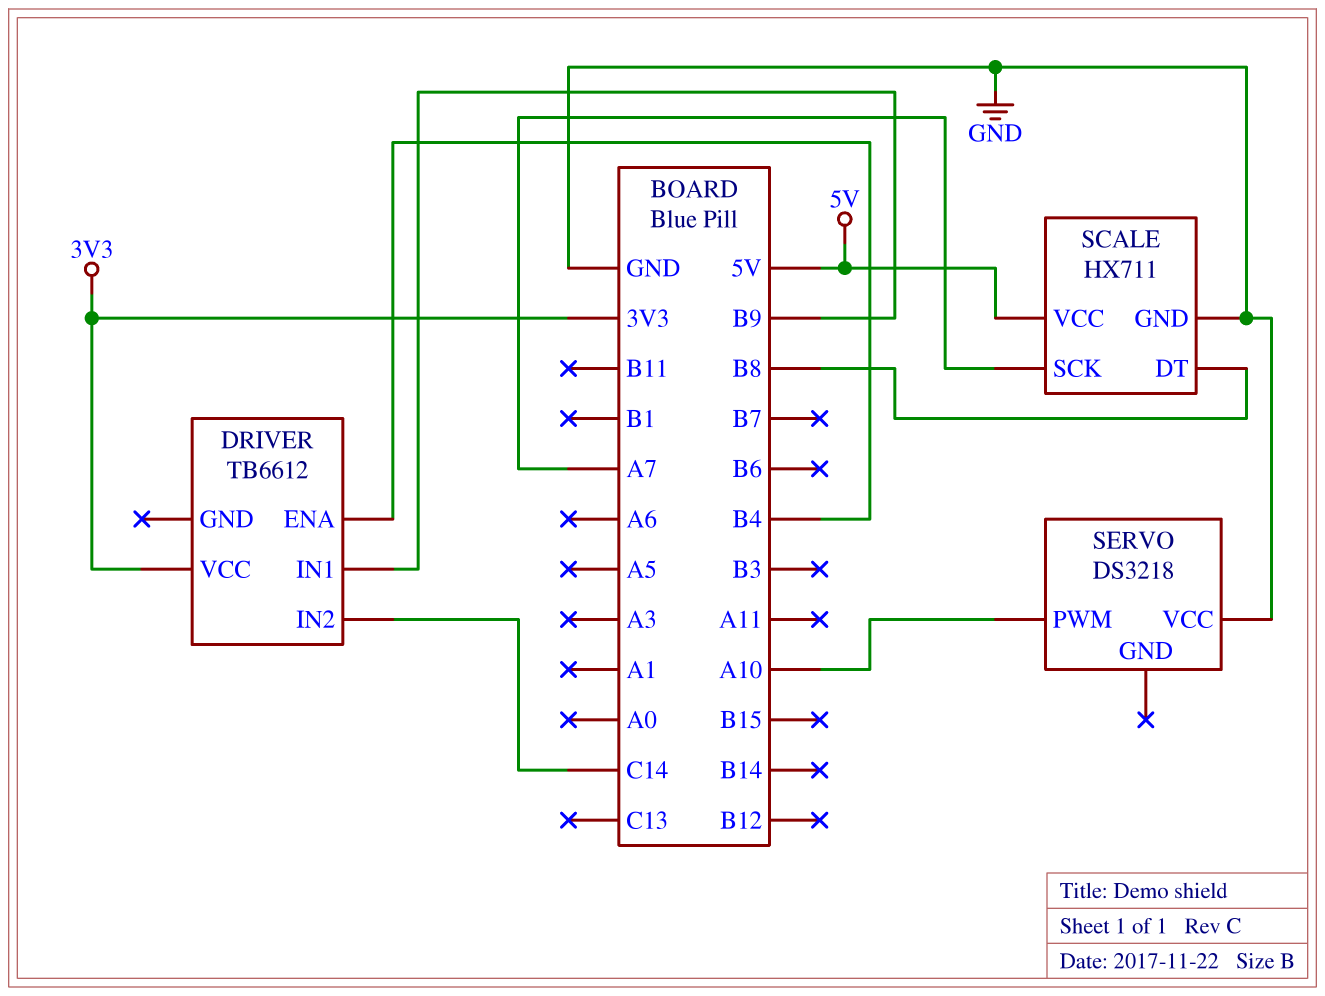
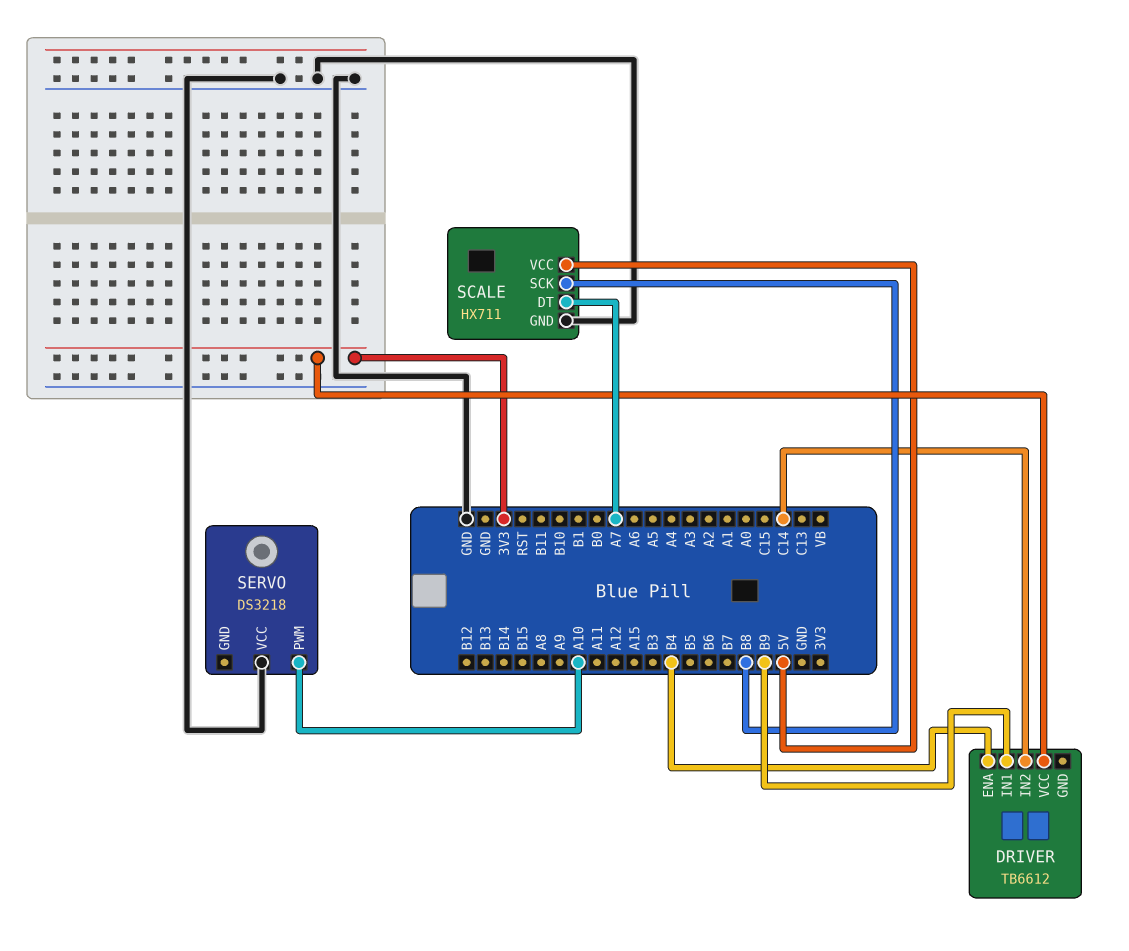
SCALE pin DT: B8 -> A7
SCALE pin SCK: A7 -> B8

